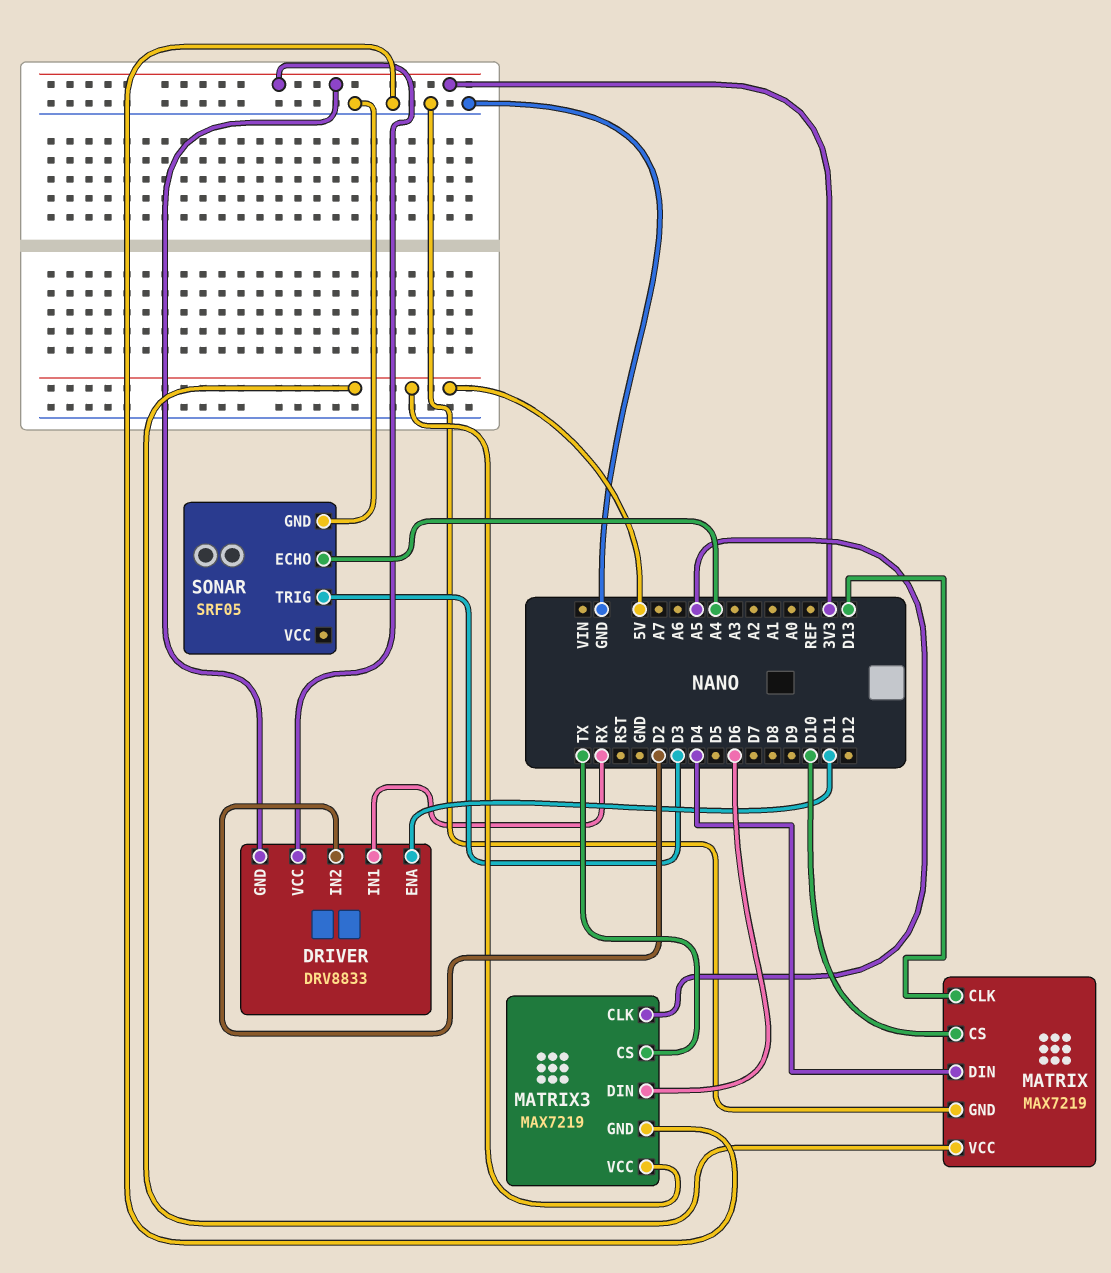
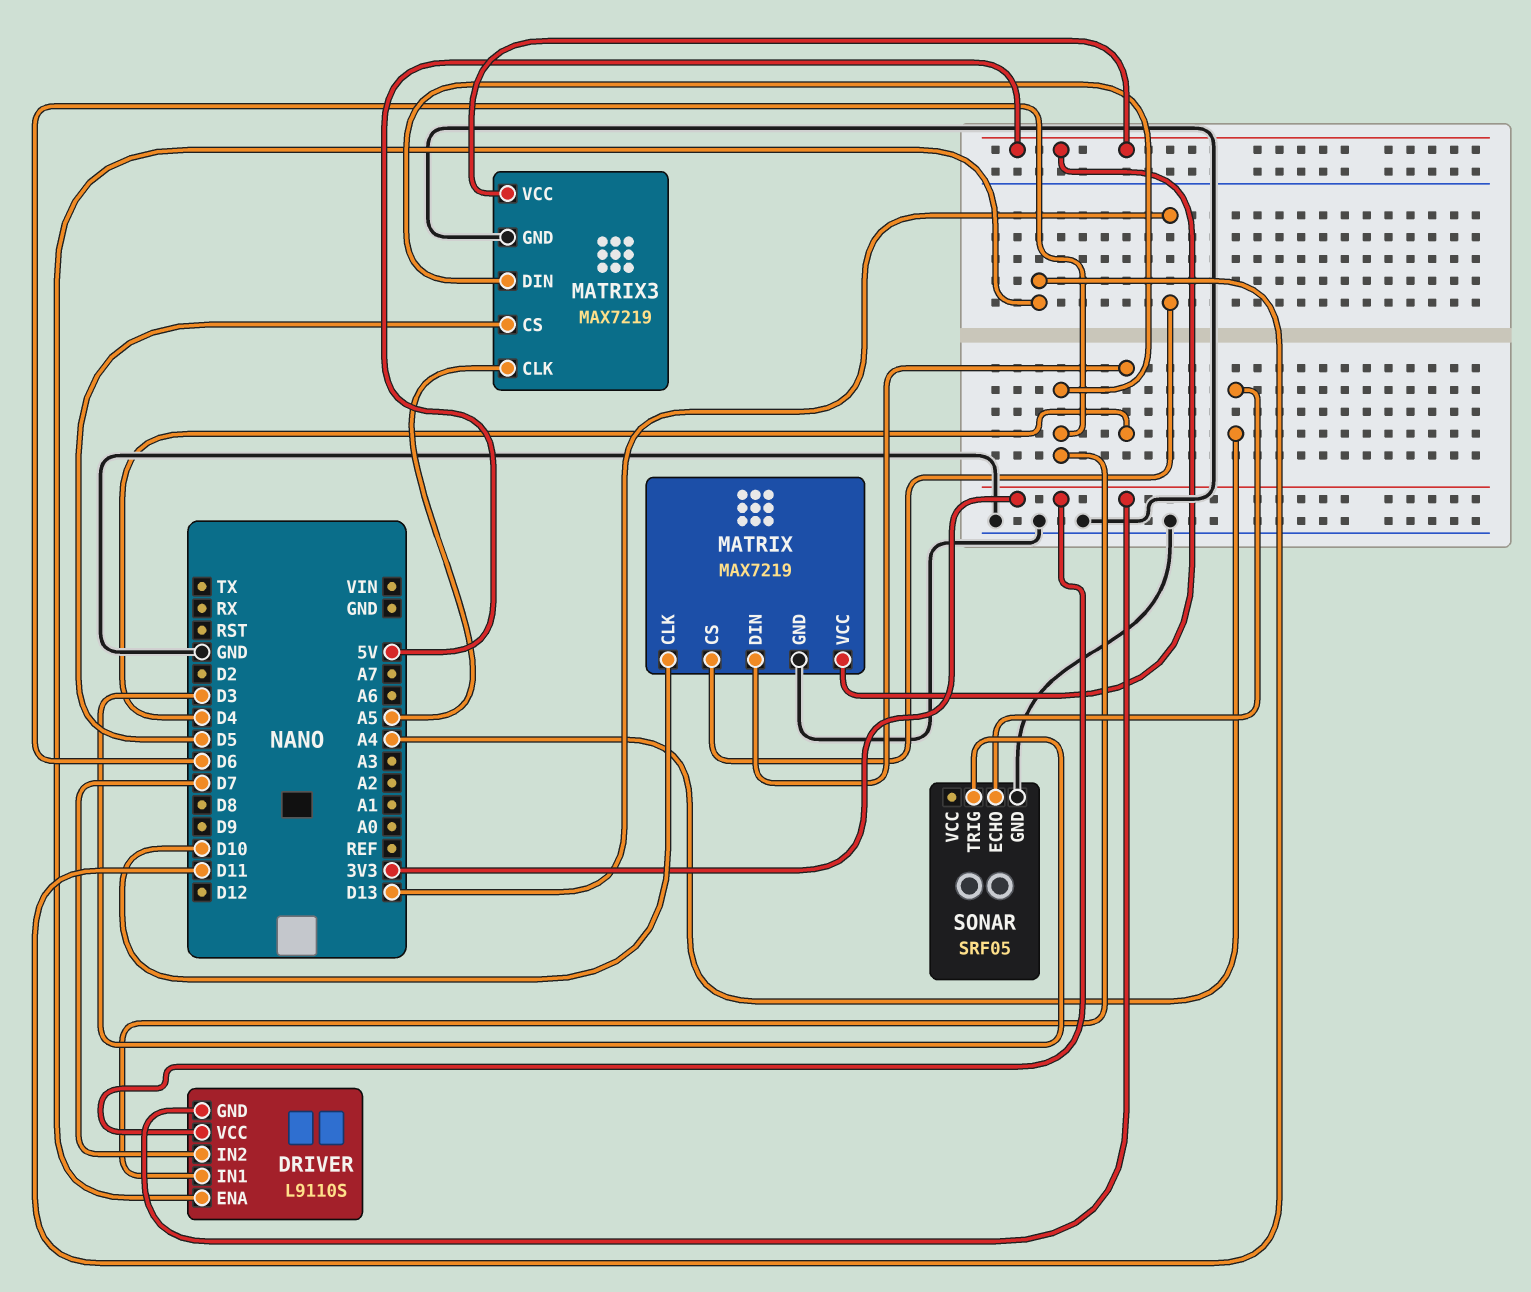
DRIVER: DRV8833 -> L9110S
DRIVER pin IN1: RX -> D6
DRIVER pin IN2: D2 -> D7
MATRIX pin CLK: D13 -> D10
MATRIX pin CS: D10 -> D13
MATRIX3 pin CS: TX -> D5

